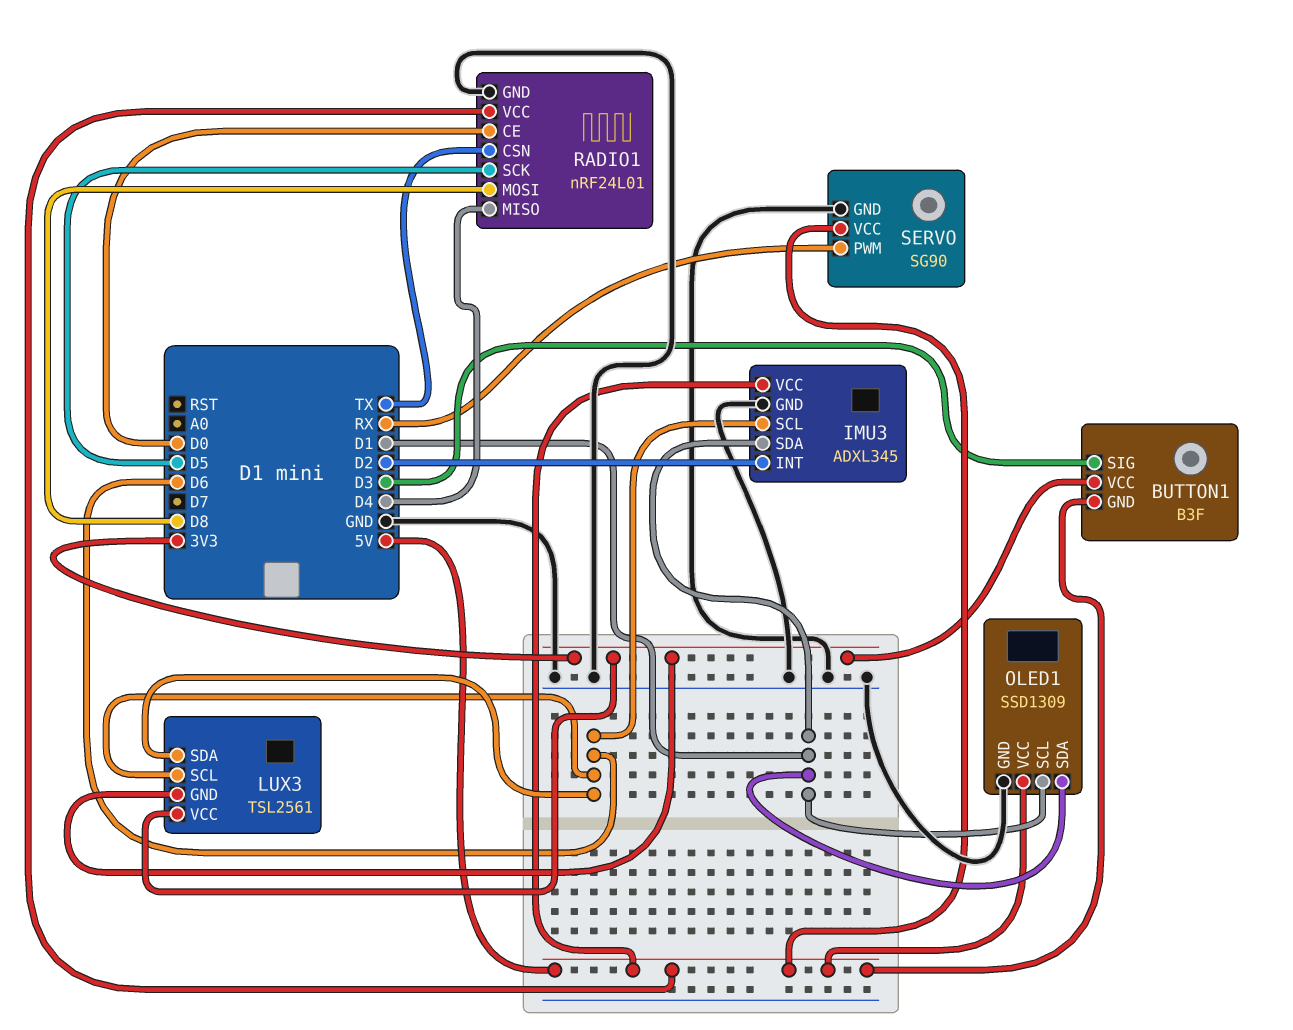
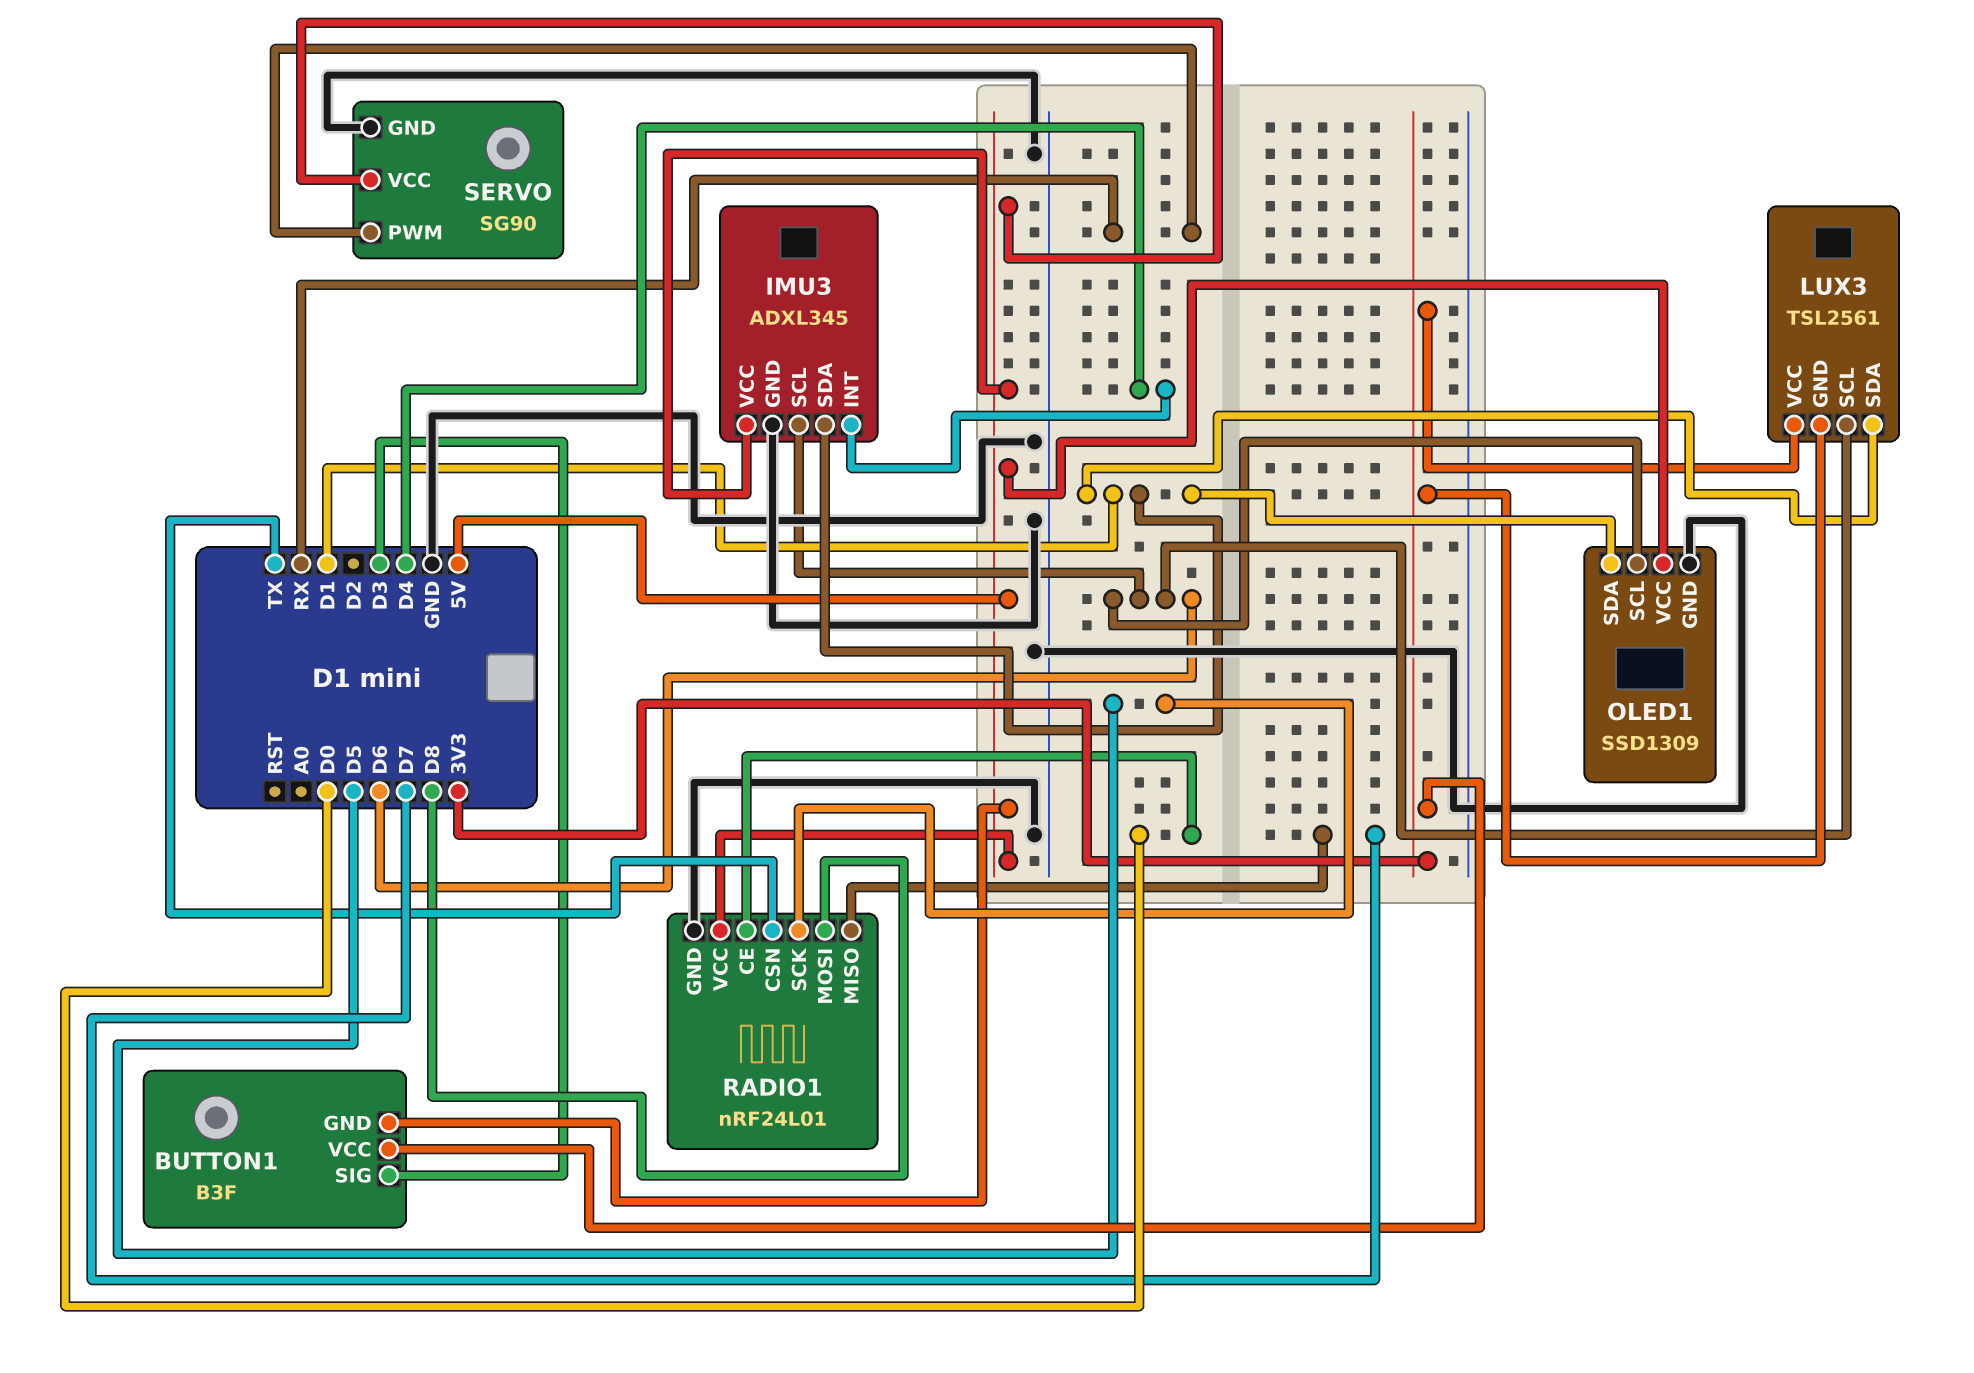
IMU3 pin INT: D2 -> D4
LUX3 pin SDA: D6 -> D1
OLED1 pin SCL: D1 -> D6
RADIO1 pin MISO: D4 -> D7

